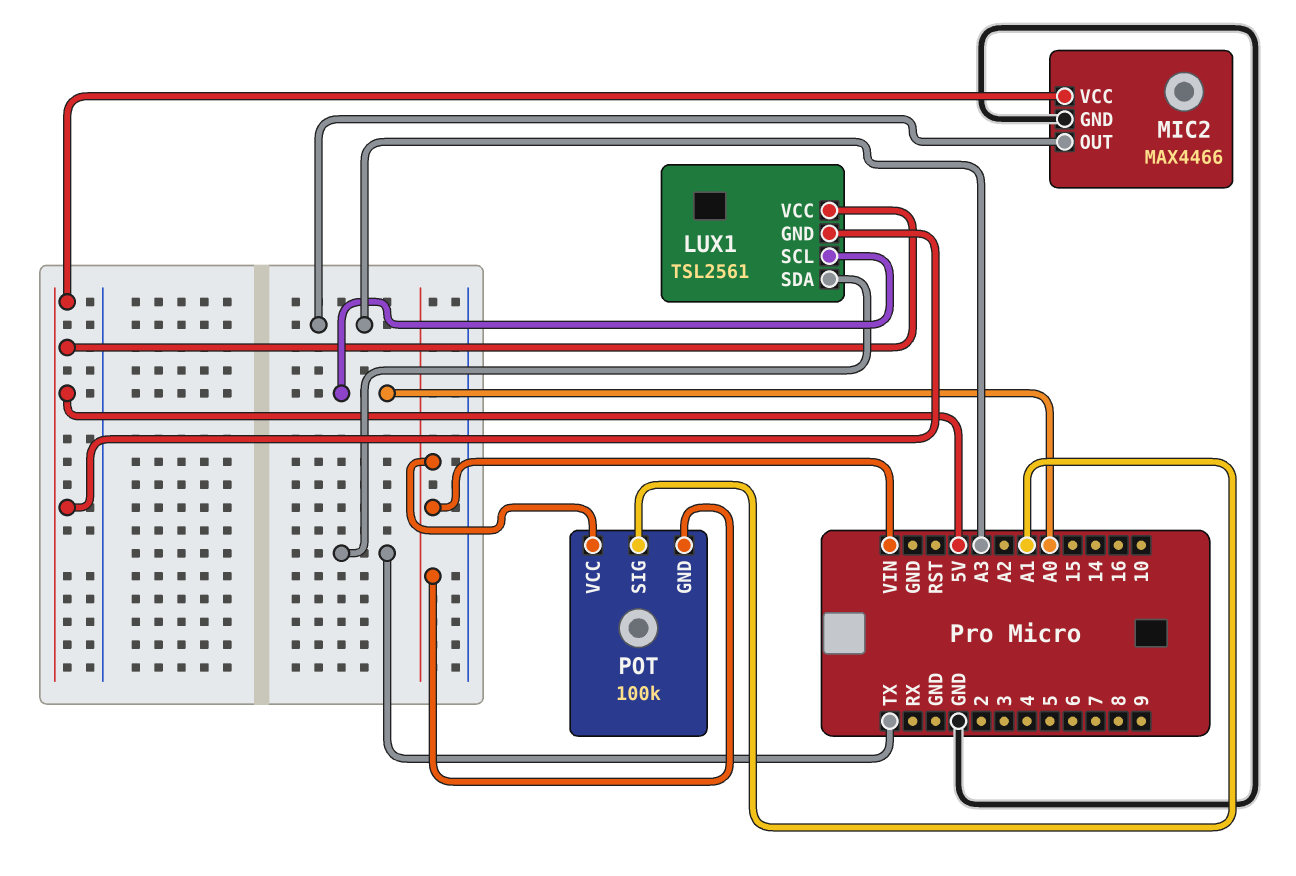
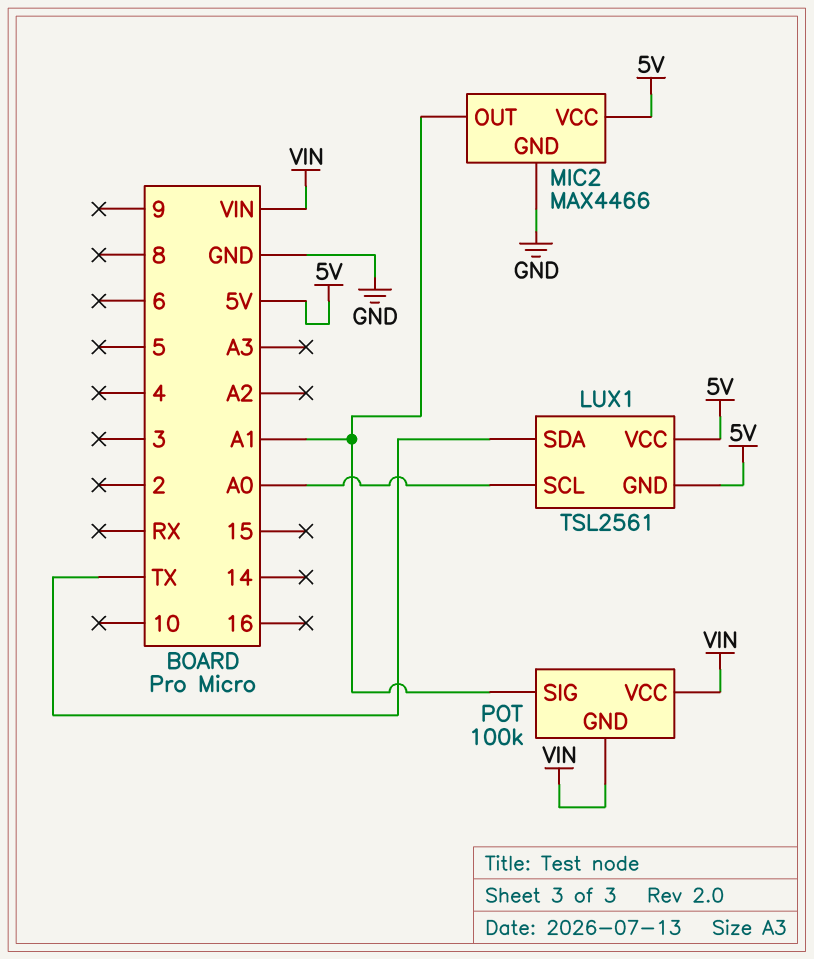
MIC2 pin OUT: A3 -> A1

